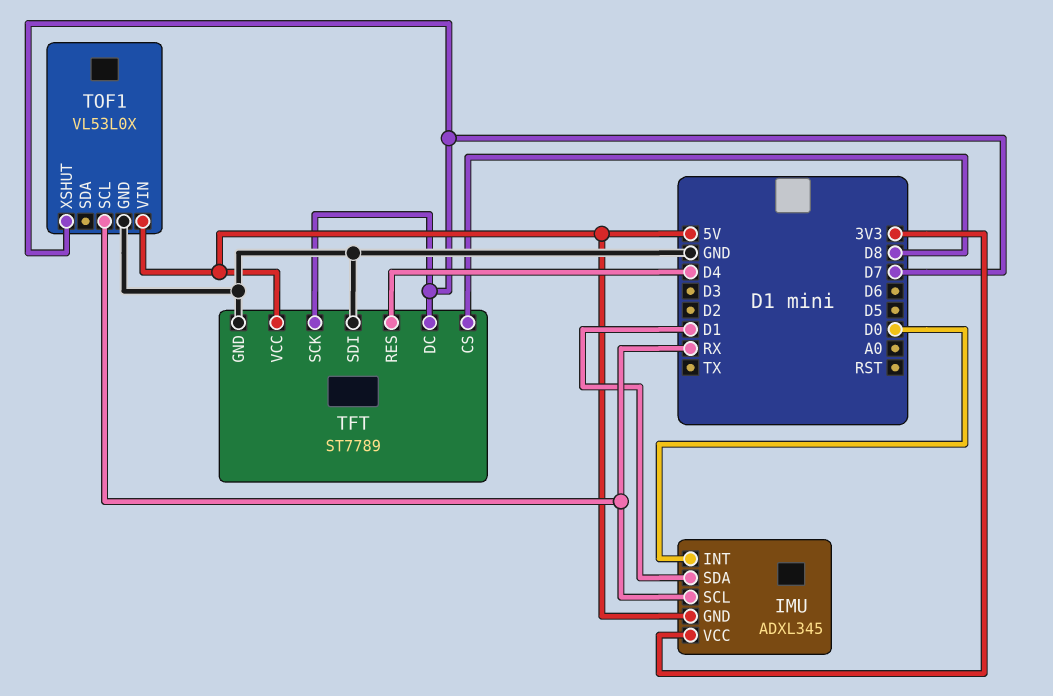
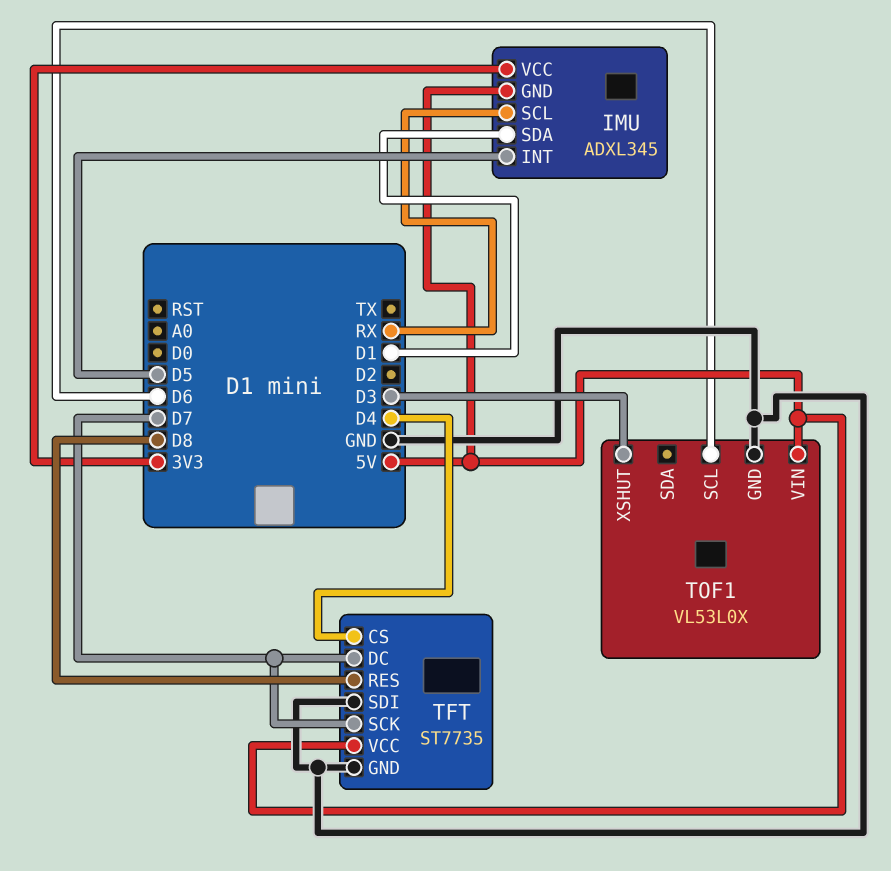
IMU pin INT: D0 -> D5
TFT: ST7789 -> ST7735
TFT pin CS: D8 -> D4
TFT pin RES: D4 -> D8
TOF1 pin SCL: RX -> D6
TOF1 pin XSHUT: D7 -> D3

